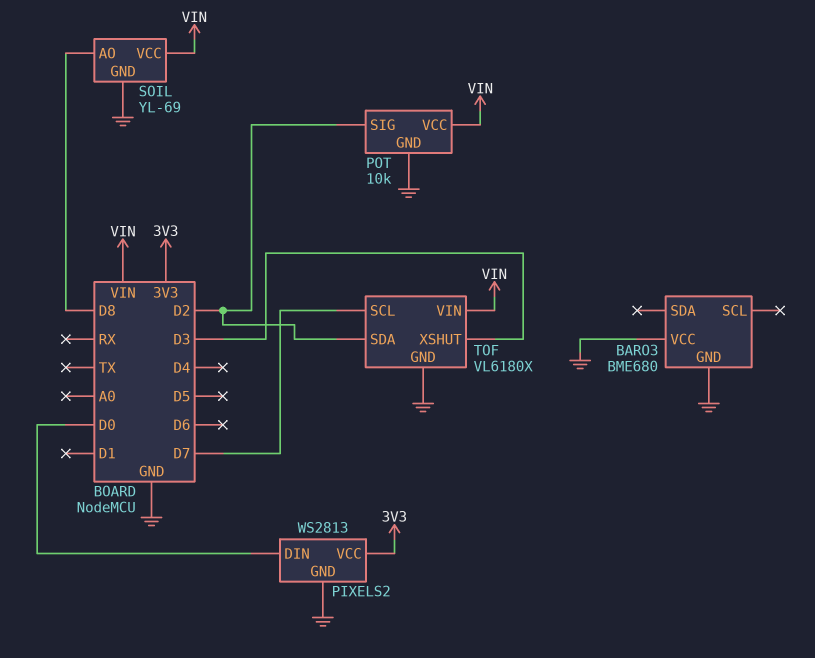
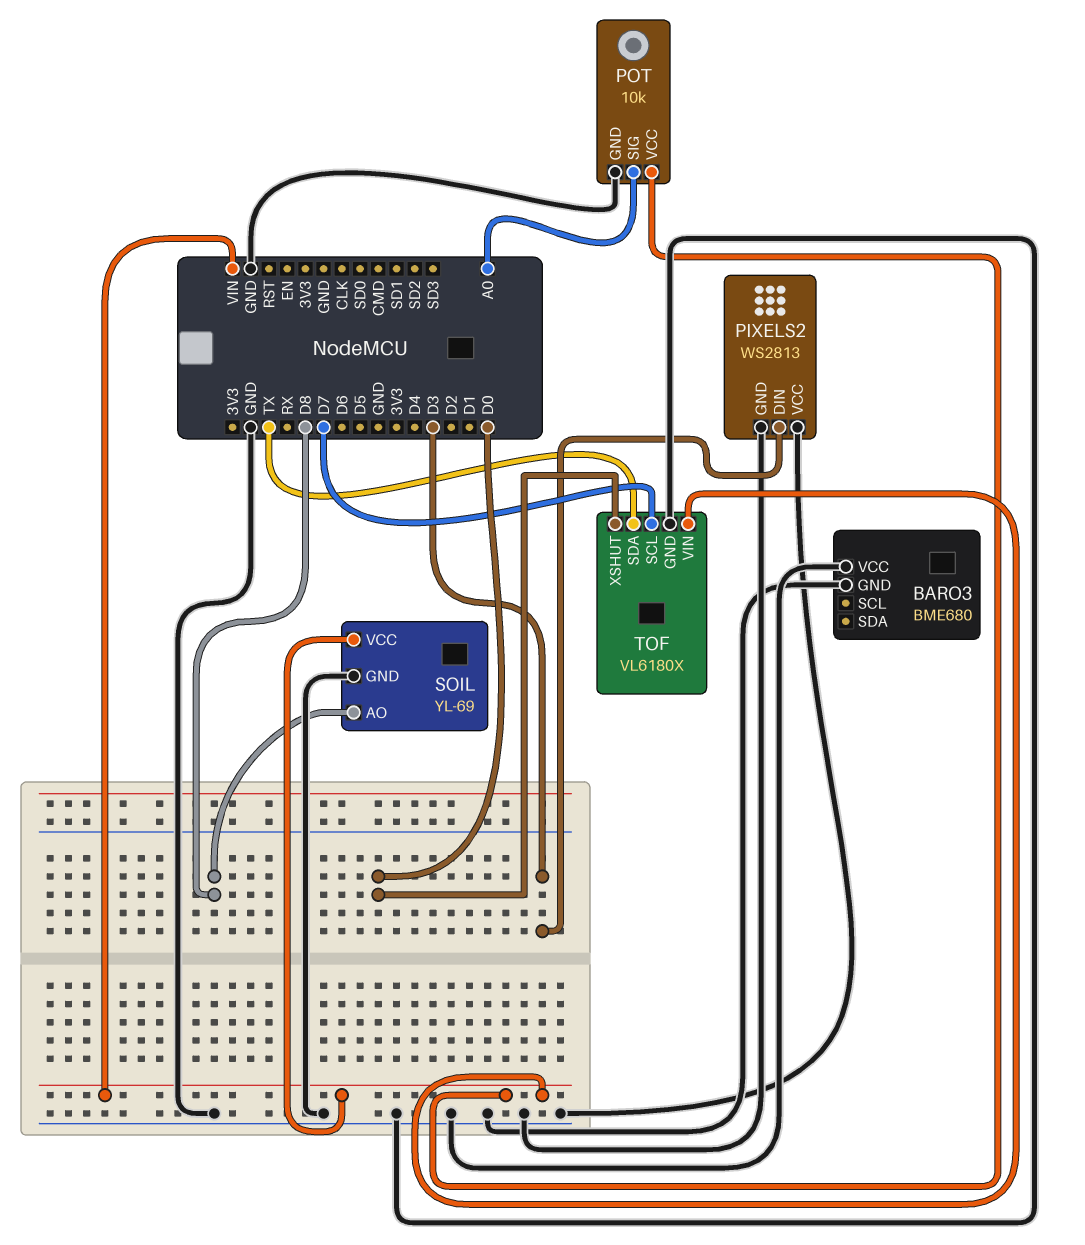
PIXELS2 pin DIN: D0 -> D3
PIXELS2 pin VCC: 3V3 -> GND
POT pin SIG: D2 -> A0
TOF pin SDA: D2 -> TX
TOF pin XSHUT: D3 -> D0

